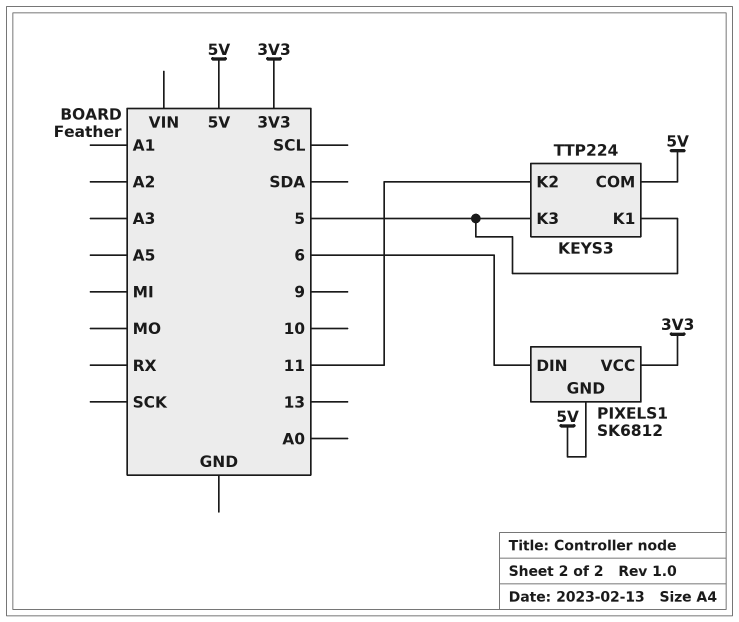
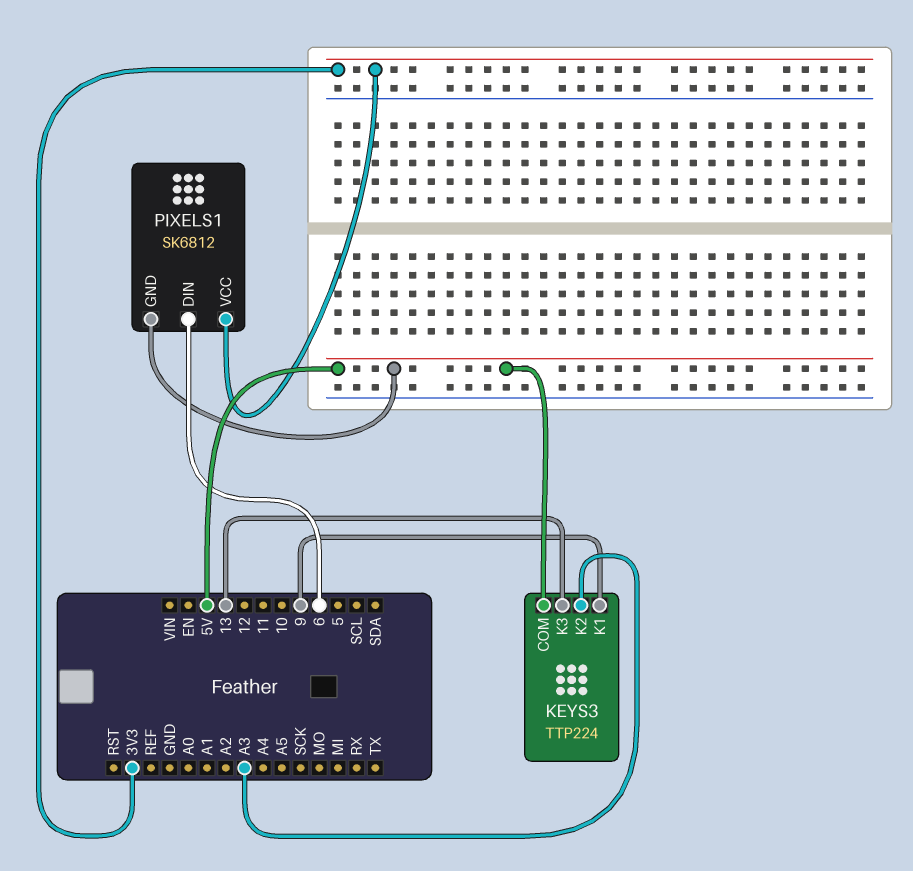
KEYS3 pin K1: 5 -> 9
KEYS3 pin K2: 11 -> A3
KEYS3 pin K3: 5 -> 13

